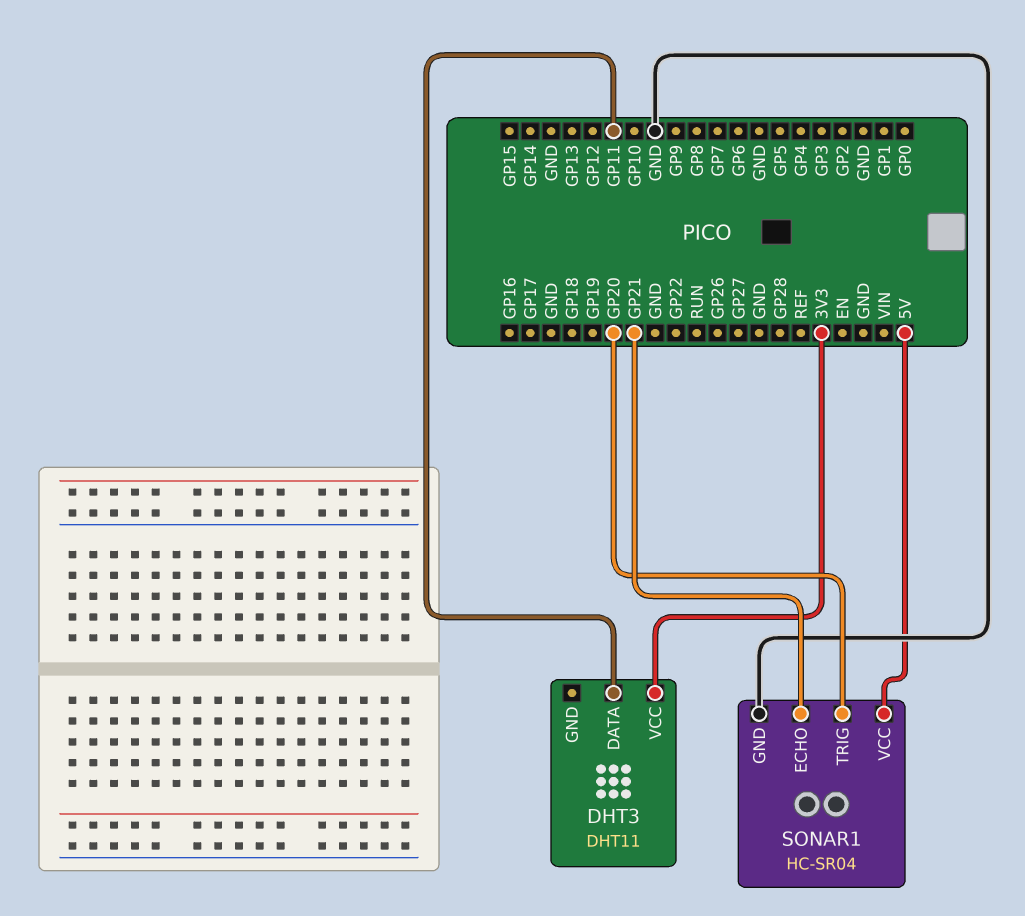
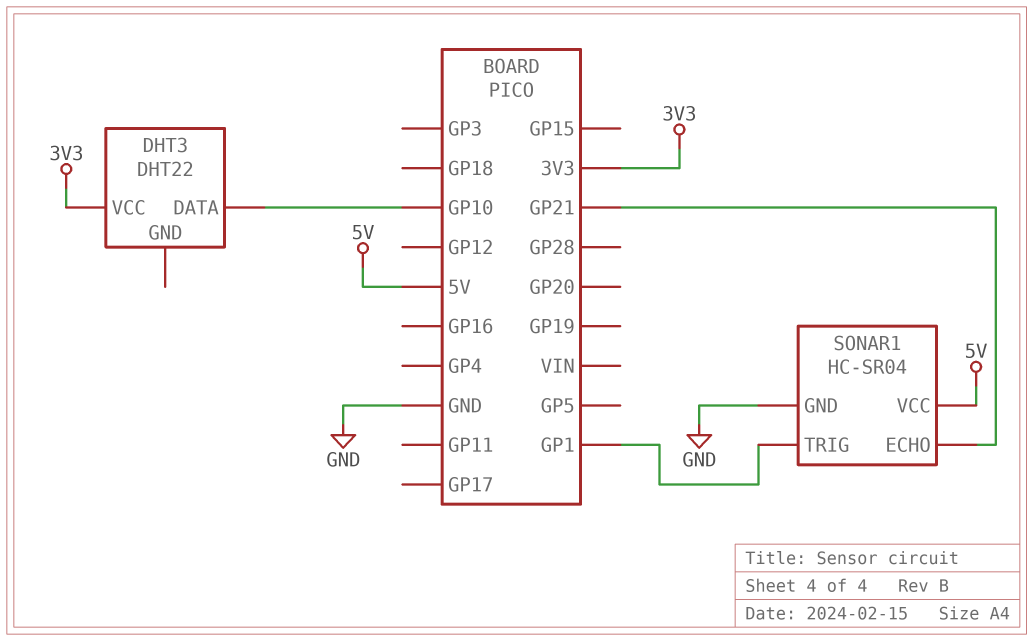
DHT3: DHT11 -> DHT22
DHT3 pin DATA: GP11 -> GP10
SONAR1 pin TRIG: GP20 -> GP1

